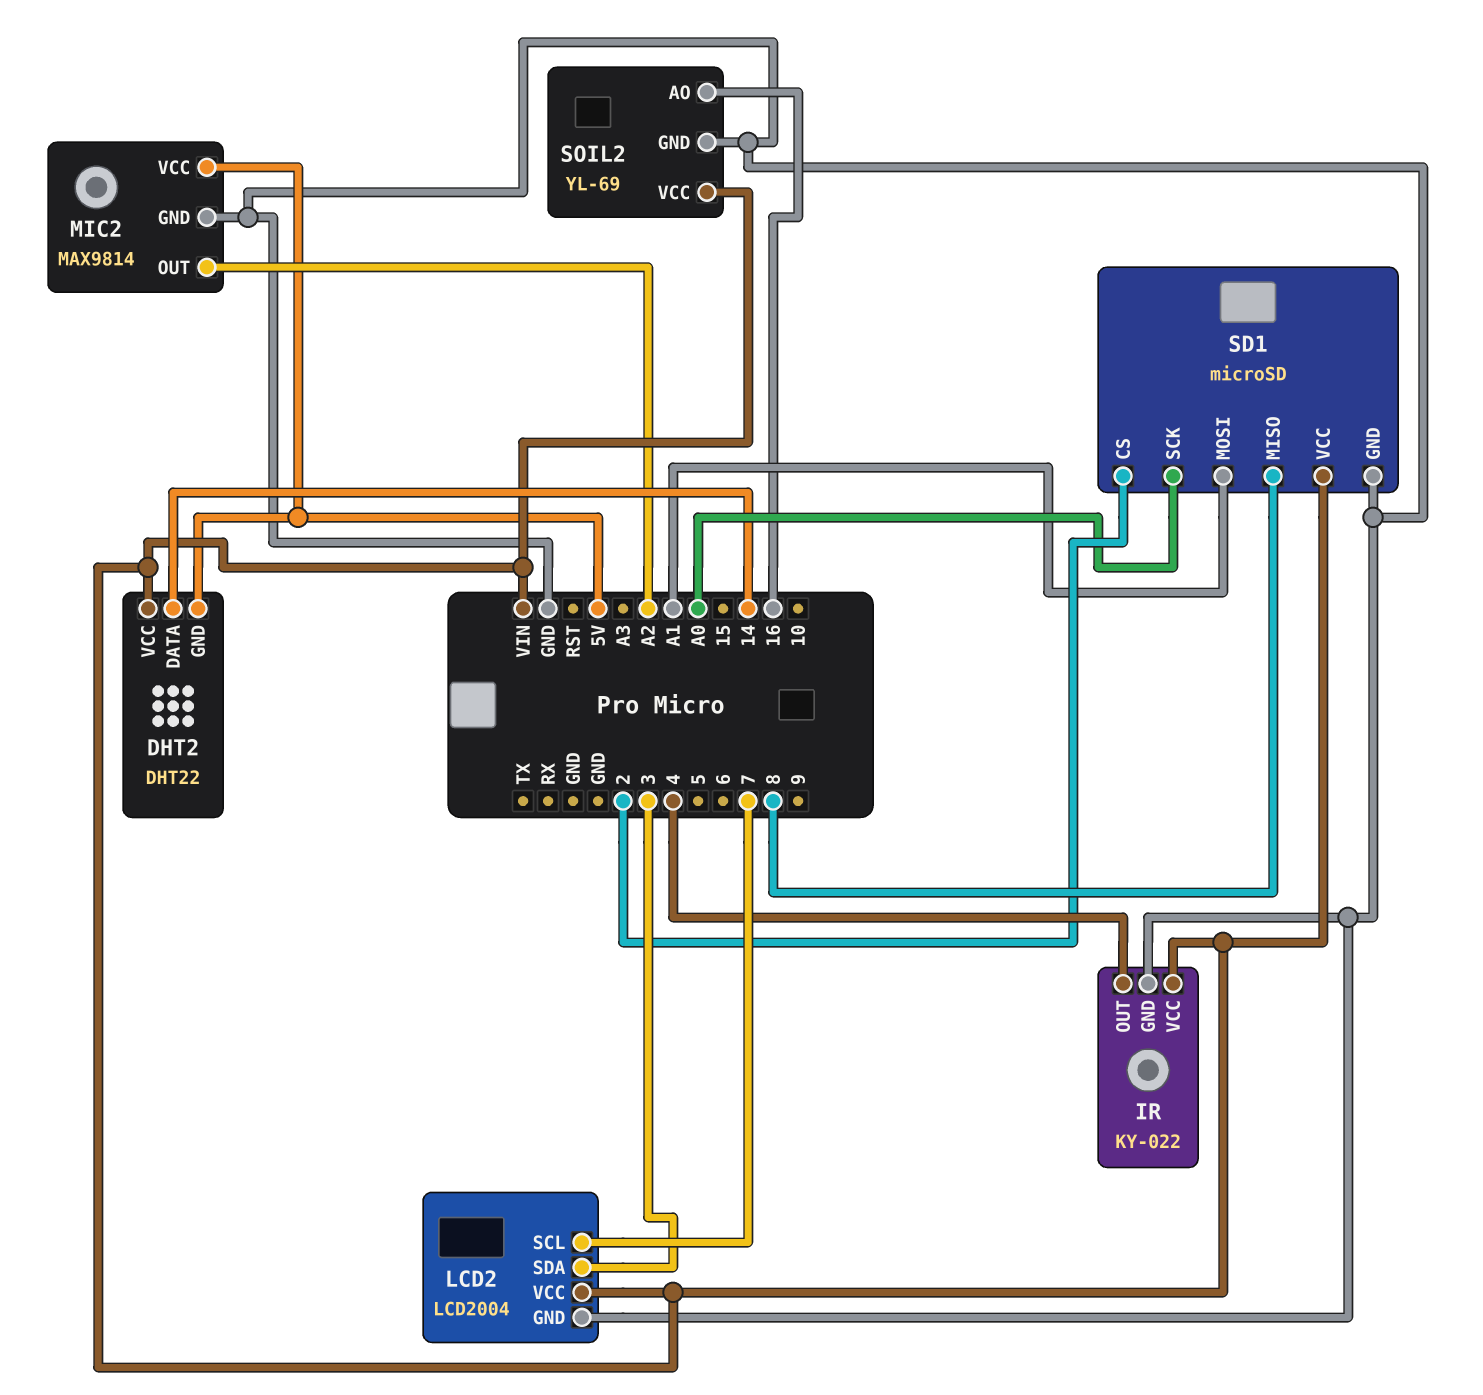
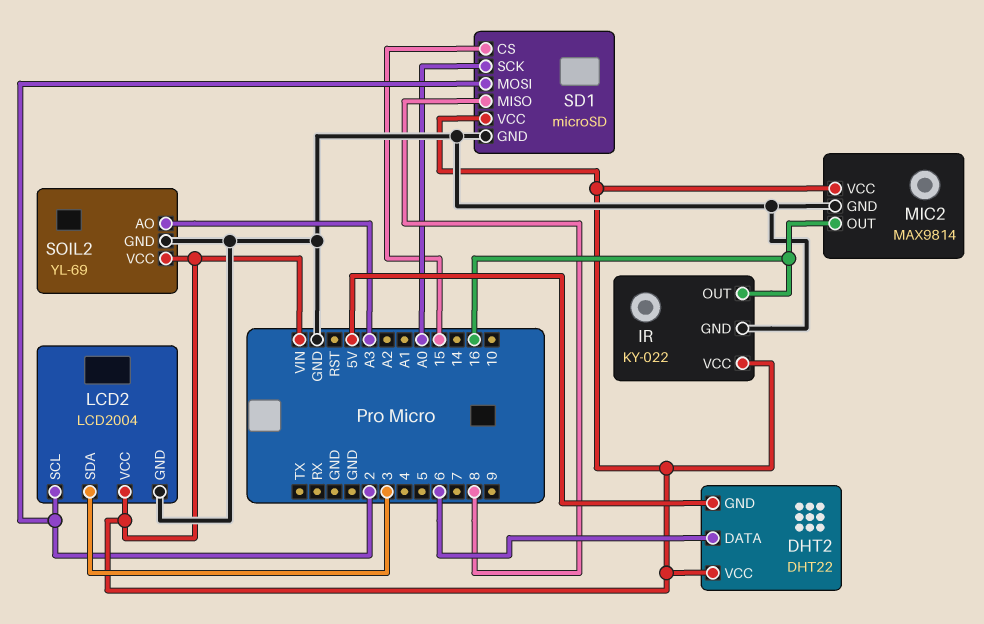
DHT2 pin DATA: 14 -> 6
IR pin OUT: 4 -> 16
LCD2 pin SCL: 7 -> 2
MIC2 pin OUT: A2 -> 16
MIC2 pin VCC: 5V -> VIN
SD1 pin CS: 2 -> 15
SD1 pin MOSI: A1 -> 2
SOIL2 pin AO: 16 -> A3

